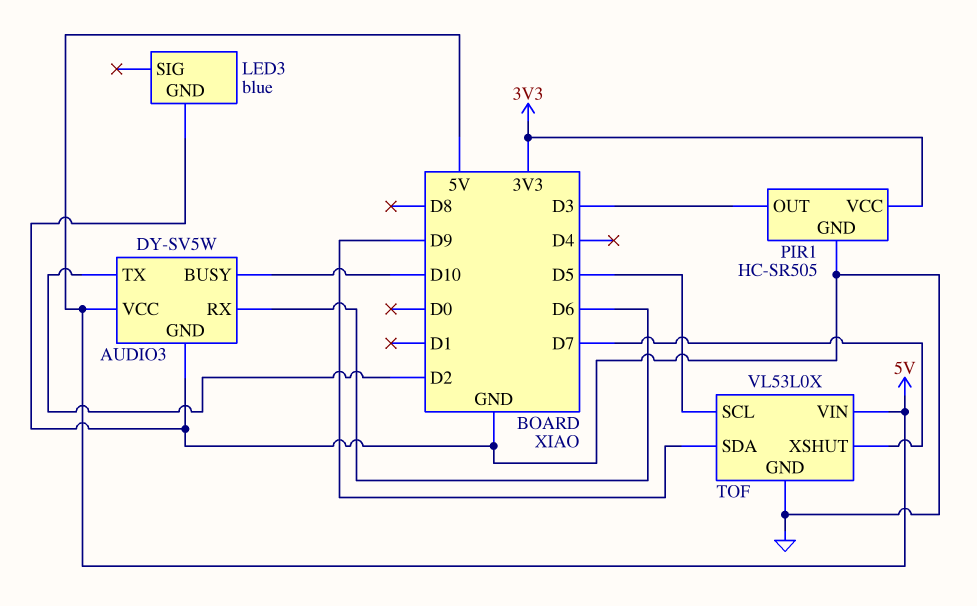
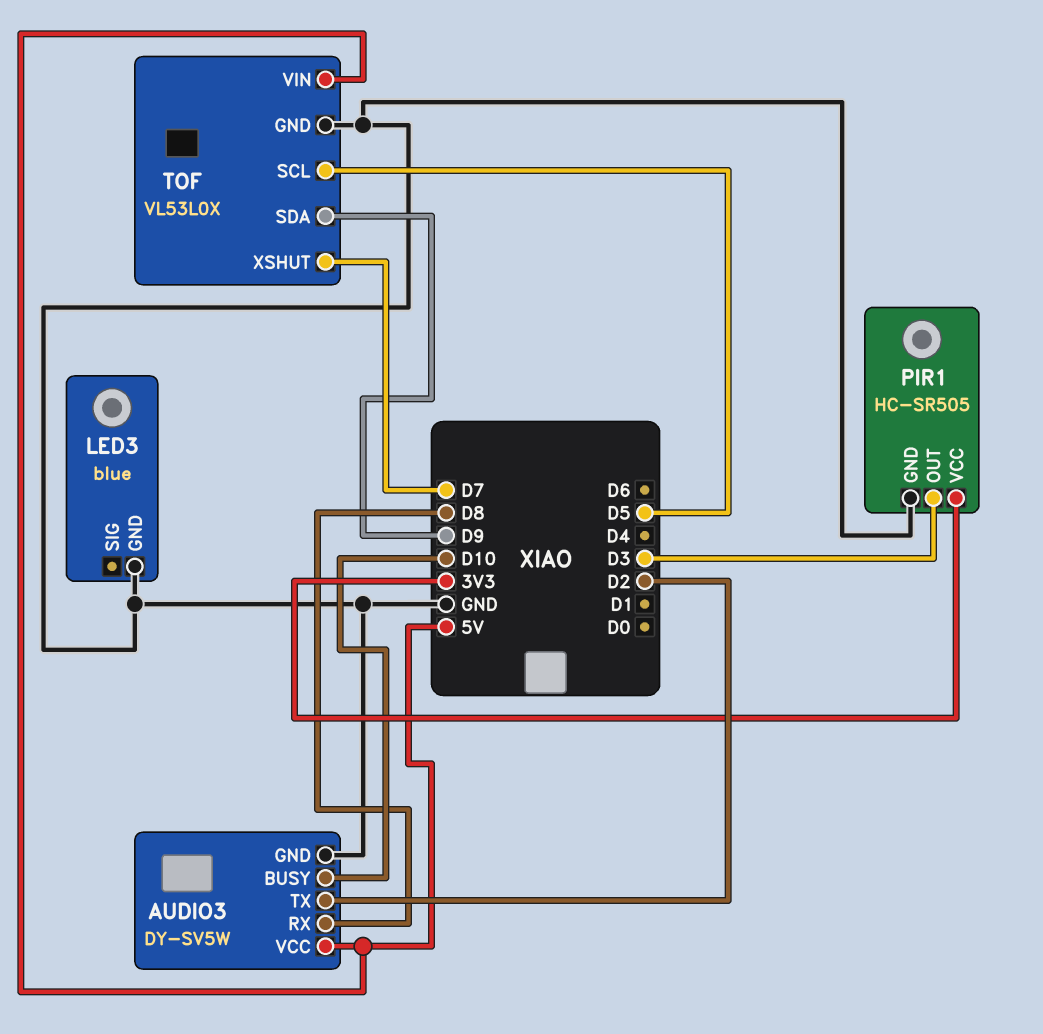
AUDIO3 pin RX: D6 -> D8

